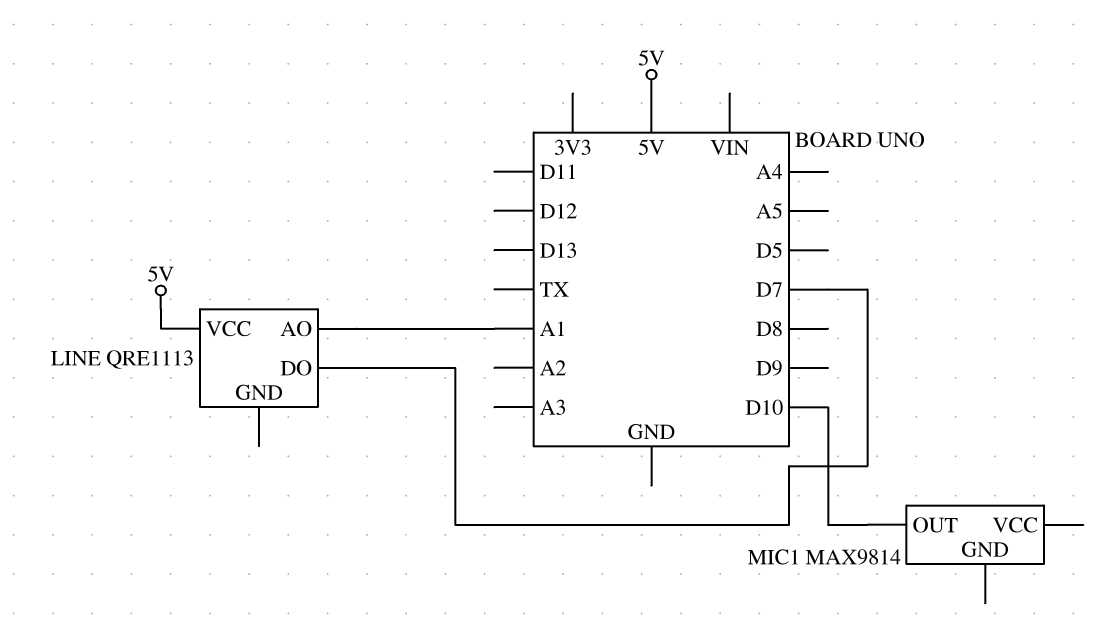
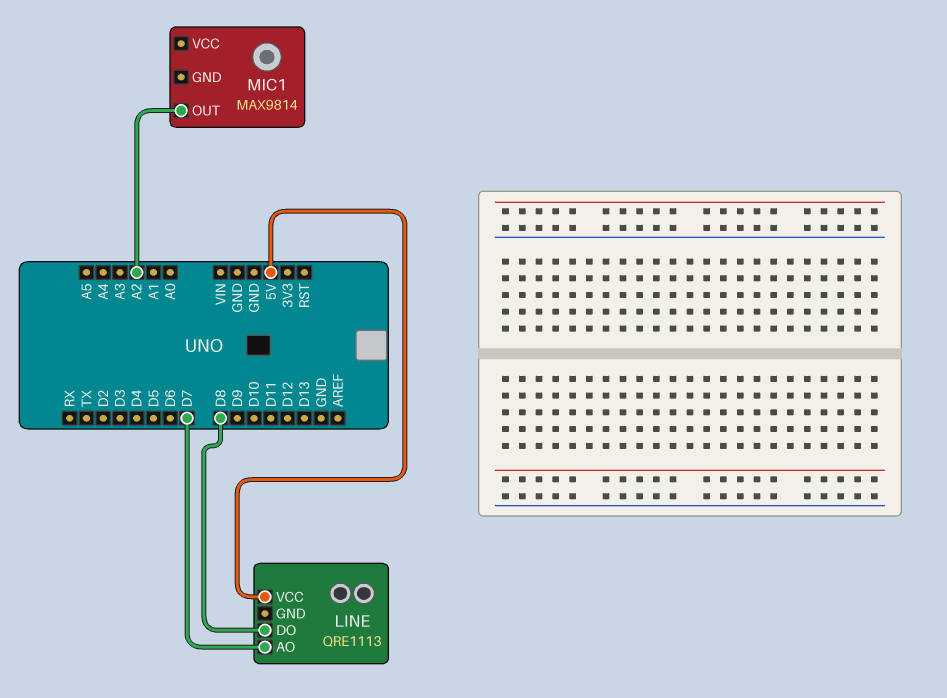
LINE pin AO: A1 -> D7
LINE pin DO: D7 -> D8
MIC1 pin OUT: D10 -> A2

